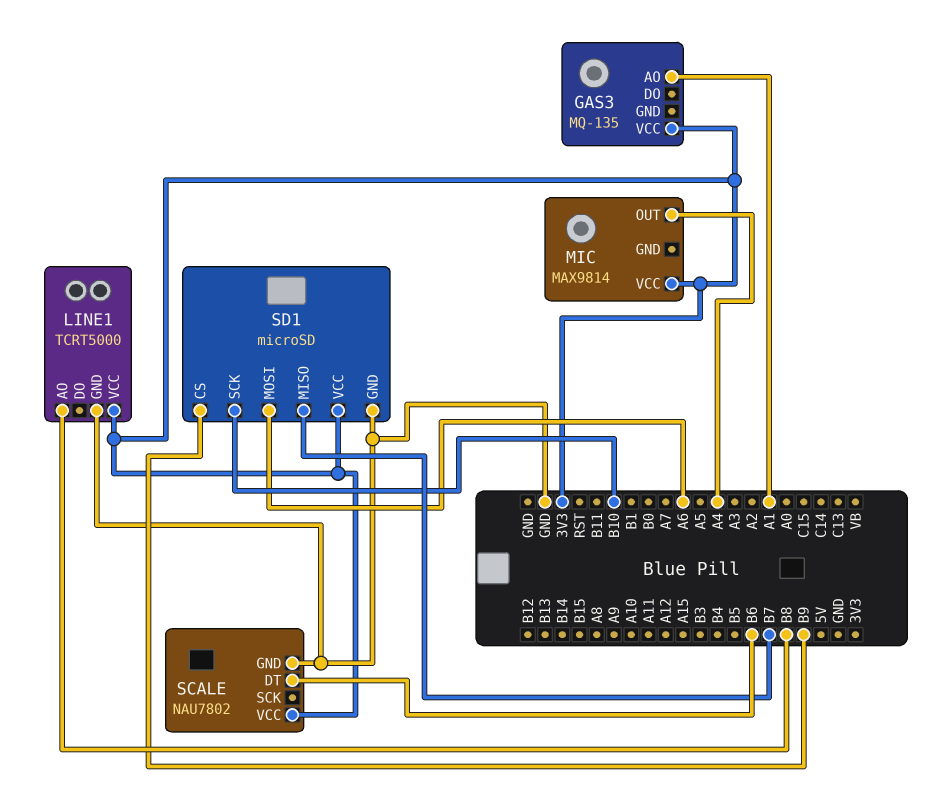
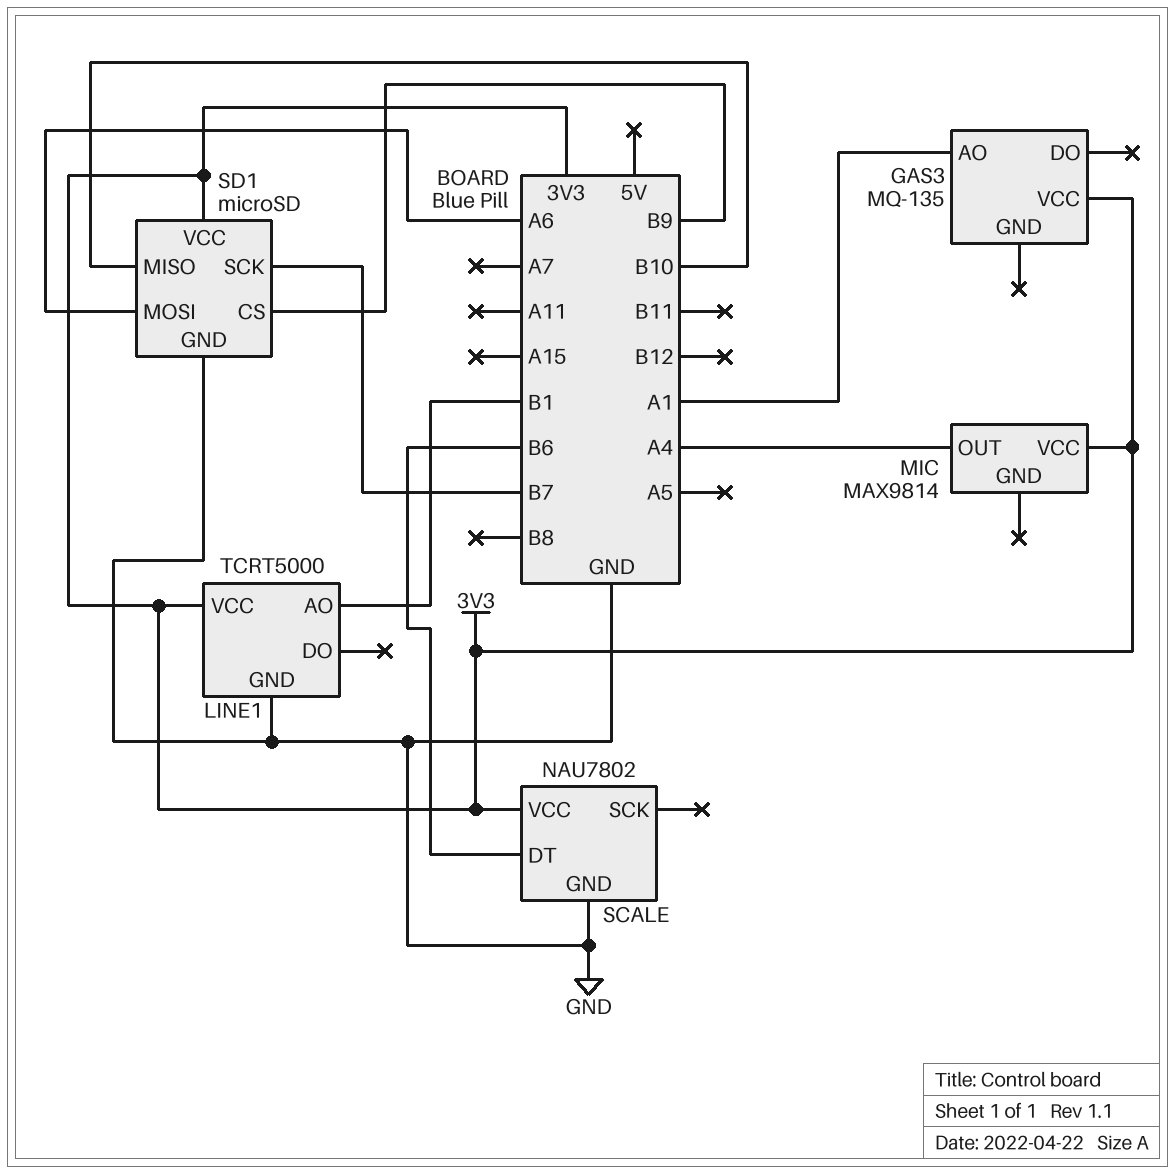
LINE1 pin AO: B8 -> B1
SD1 pin MISO: B7 -> B10
SD1 pin SCK: B10 -> B7

